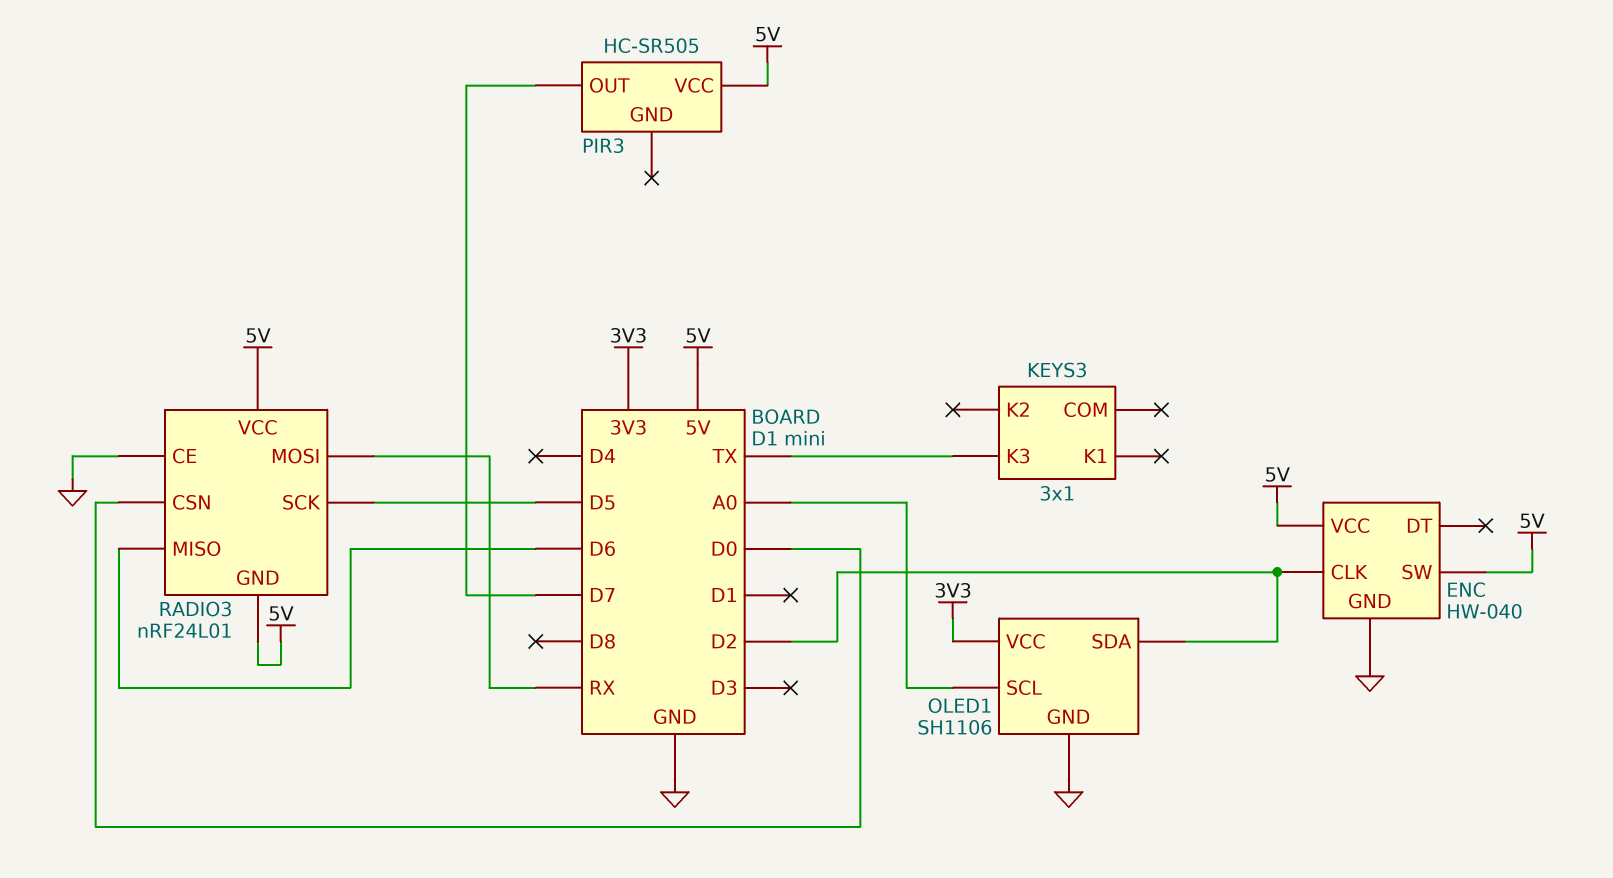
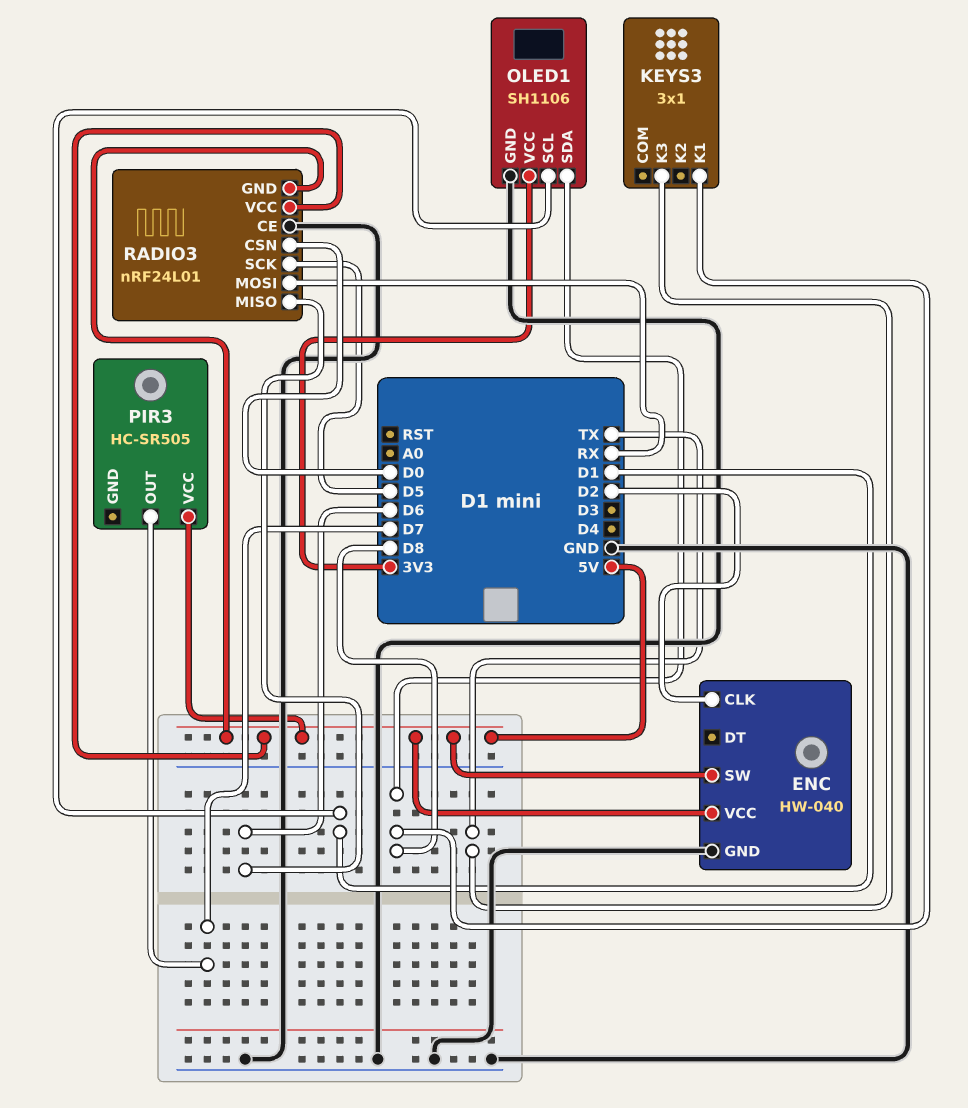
KEYS3 pin K1: none -> D8
OLED1 pin SCL: A0 -> D1
OLED1 pin SDA: D2 -> D8

